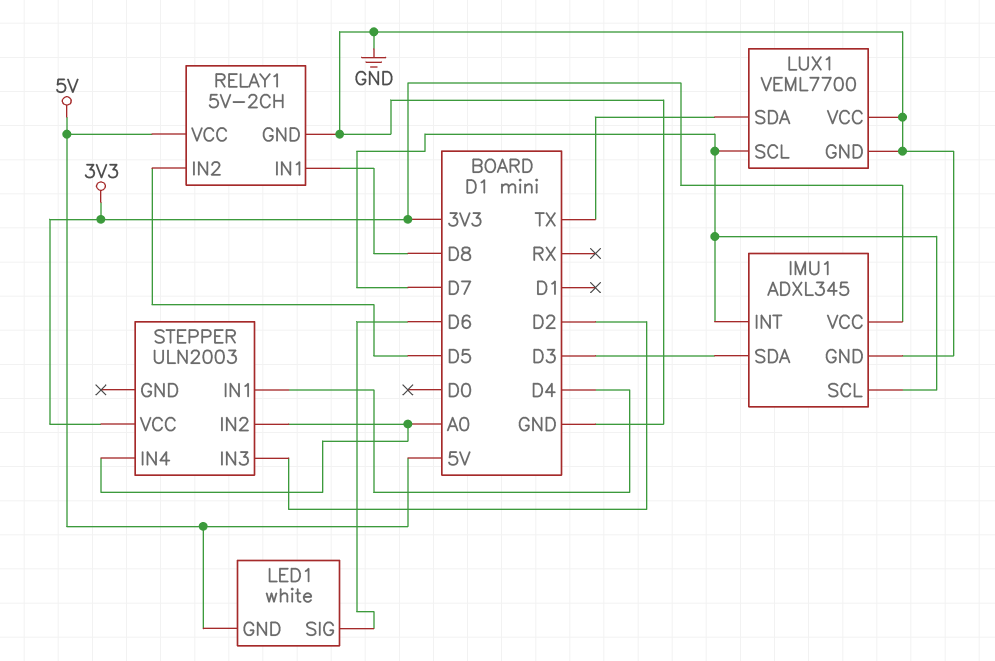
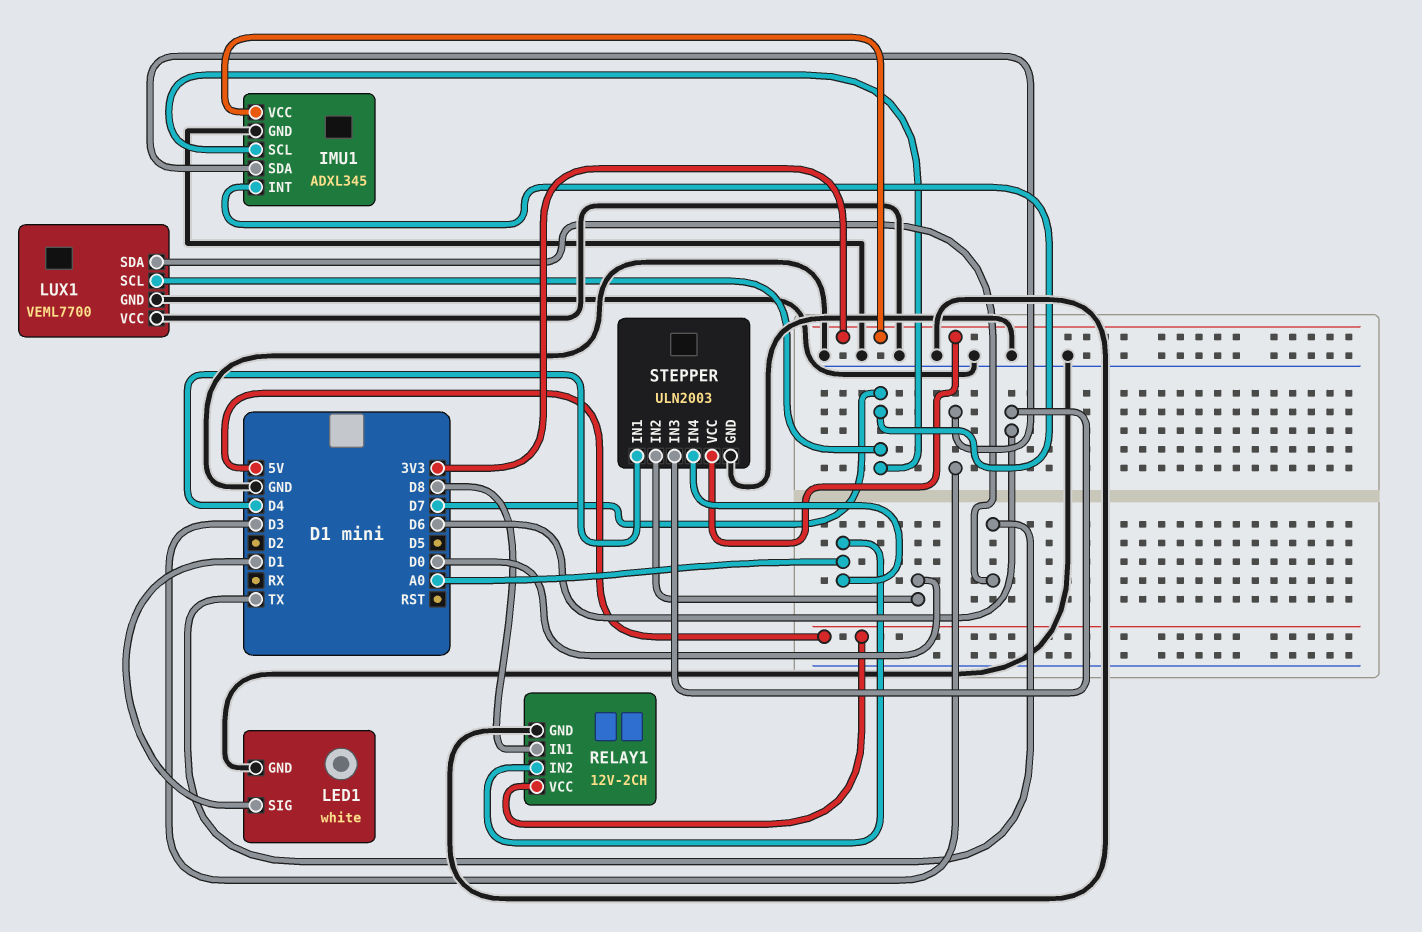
LED1 pin GND: 5V -> GND
LED1 pin SIG: D6 -> D1
RELAY1: 5V-2CH -> 12V-2CH
RELAY1 pin IN2: D5 -> A0
STEPPER pin GND: none -> GND
STEPPER pin IN2: A0 -> D0
STEPPER pin IN3: D2 -> D6

